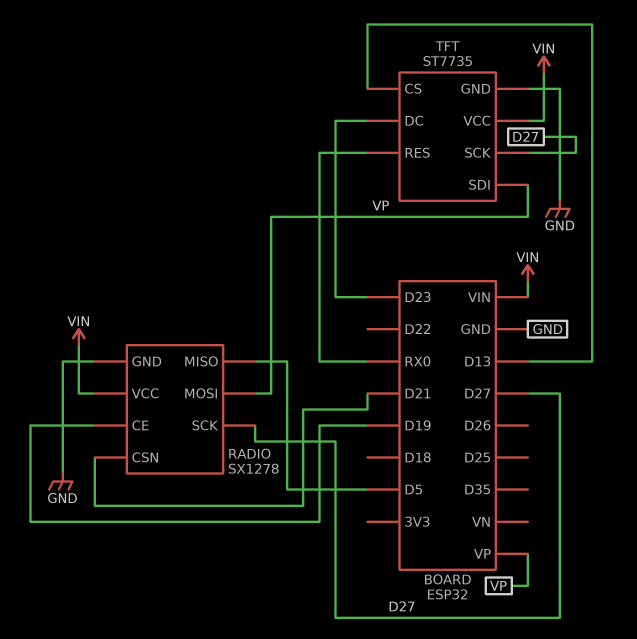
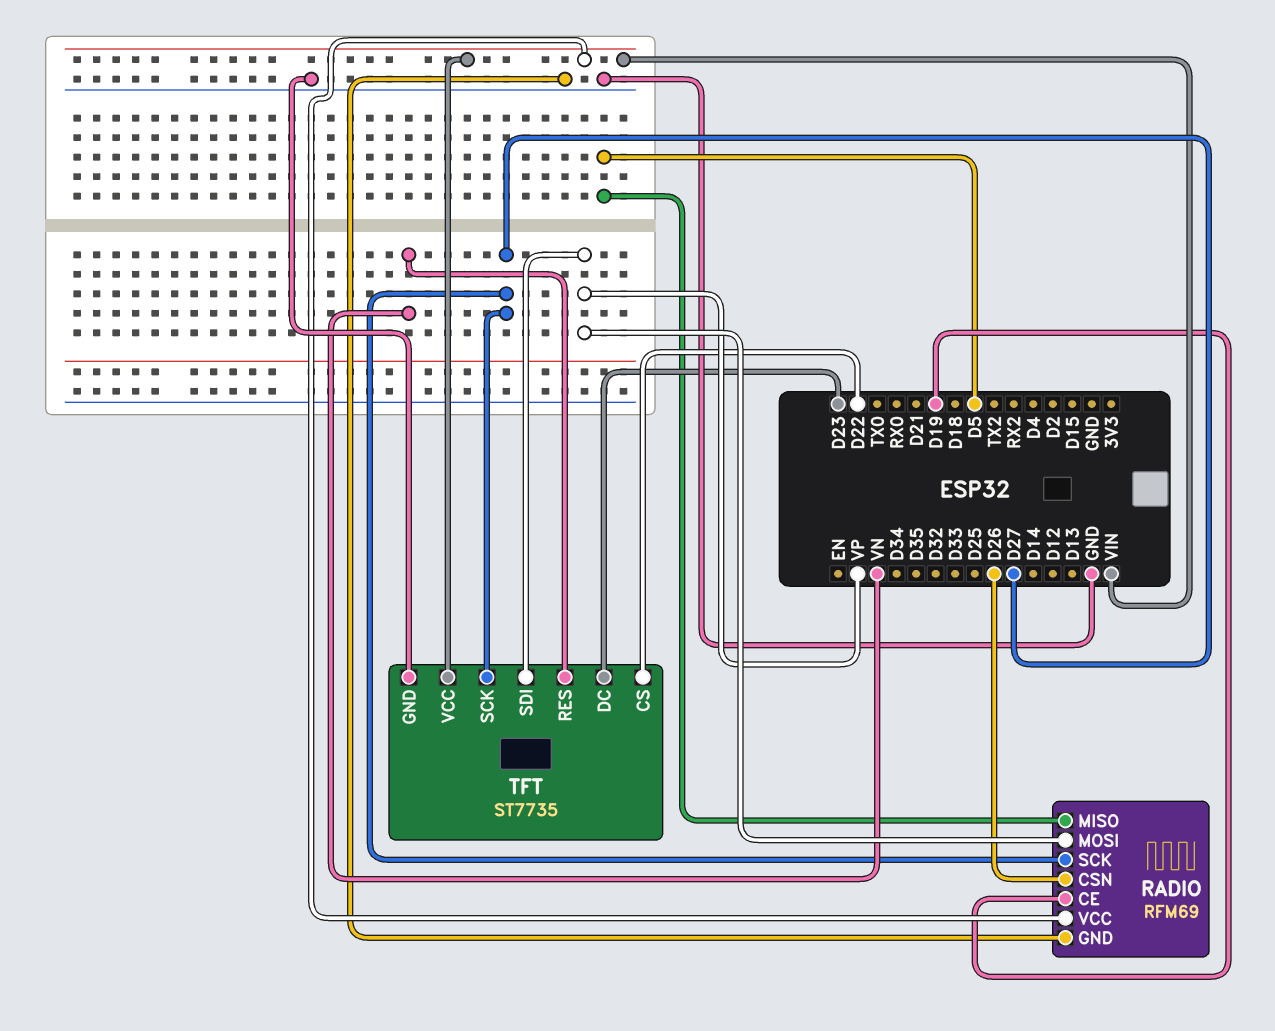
RADIO: SX1278 -> RFM69
RADIO pin CSN: D21 -> D26
TFT pin CS: D13 -> D22
TFT pin RES: RX0 -> VN

